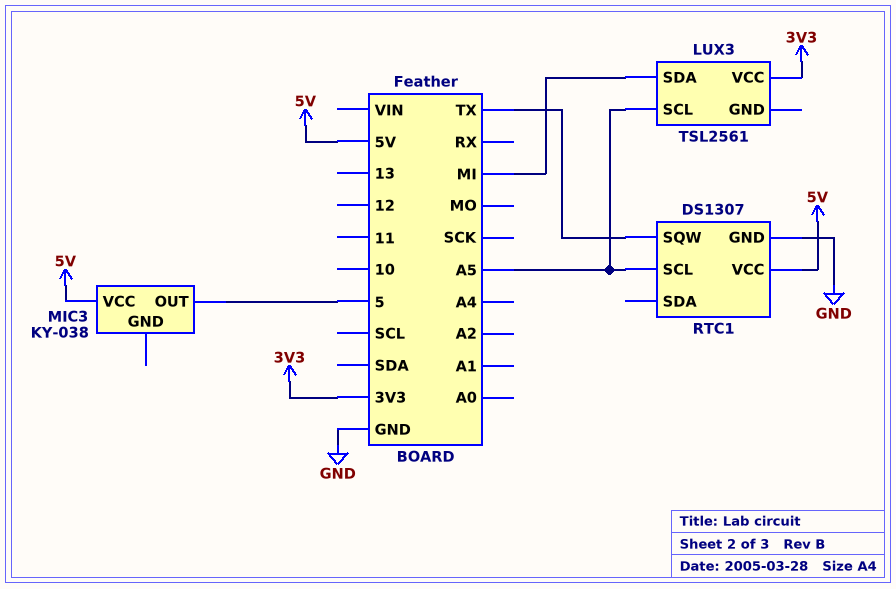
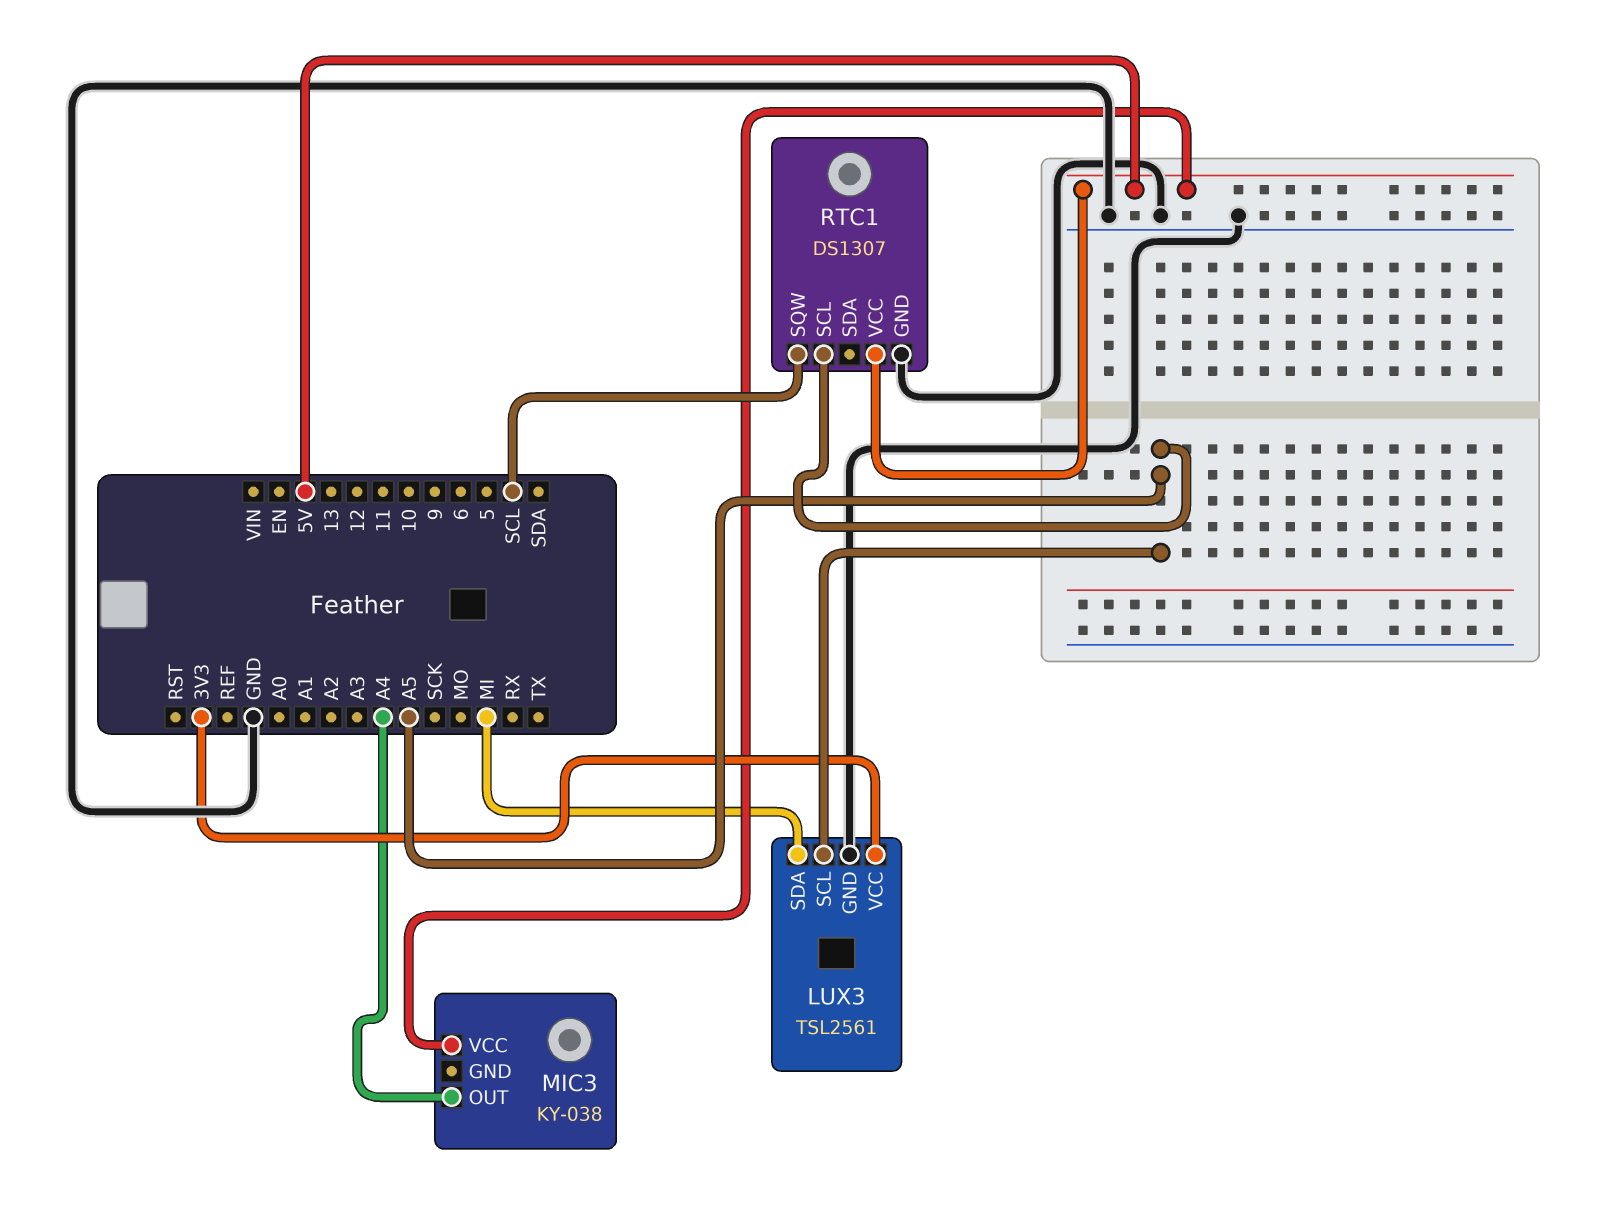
LUX3 pin GND: none -> GND
MIC3 pin OUT: 5 -> A4
RTC1 pin SQW: TX -> SCL

